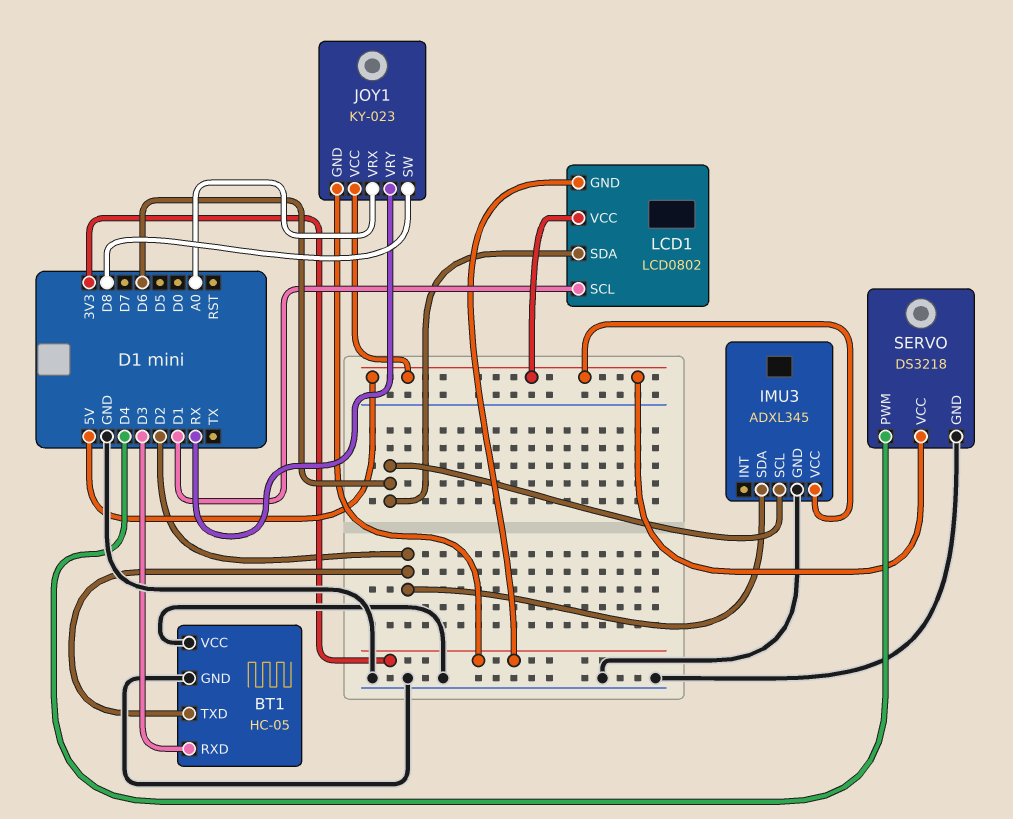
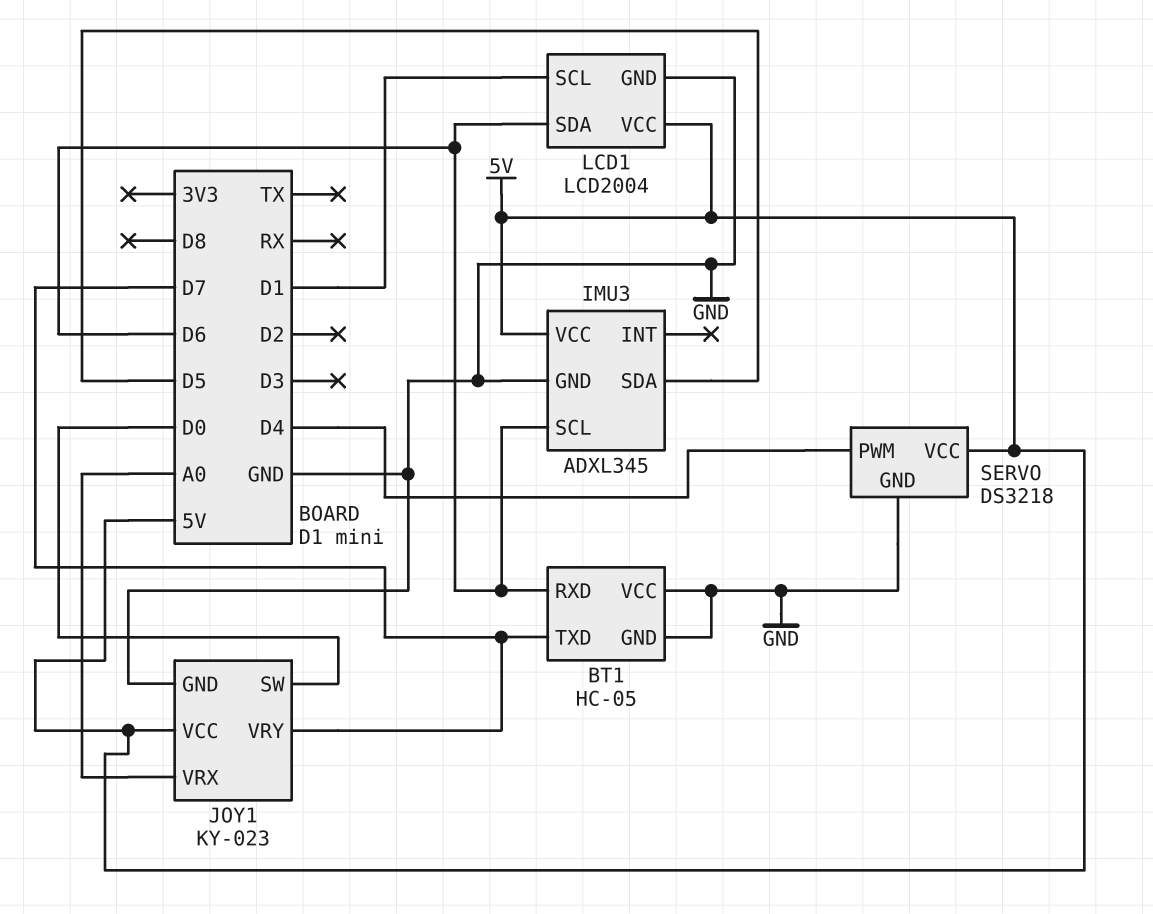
BT1 pin RXD: D3 -> D6
BT1 pin TXD: D2 -> D7
IMU3 pin SDA: D2 -> D5
JOY1 pin GND: 3V3 -> GND
JOY1 pin SW: D8 -> D0
JOY1 pin VRY: RX -> D7
LCD1: LCD0802 -> LCD2004
LCD1 pin GND: 3V3 -> GND

